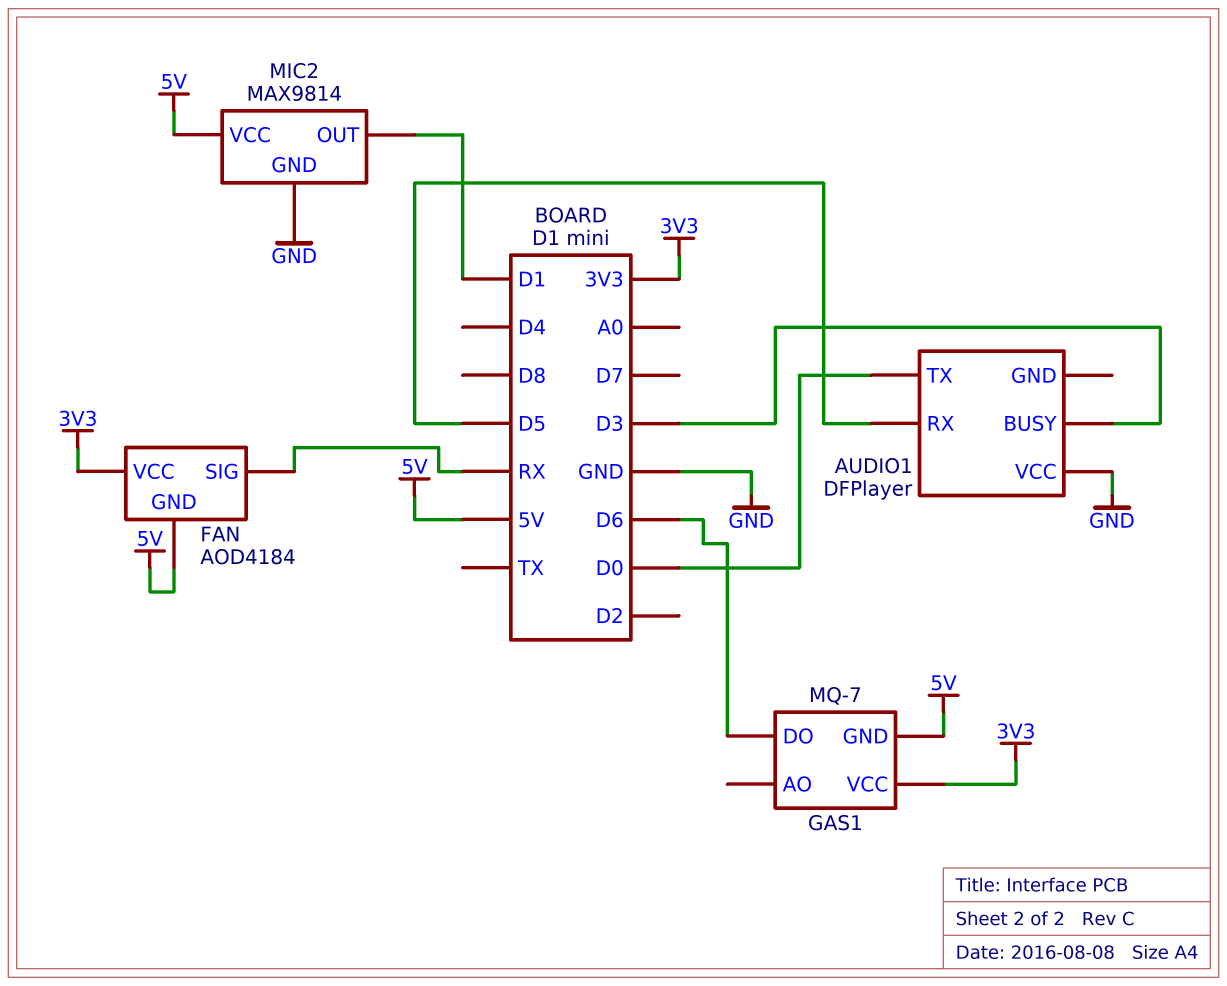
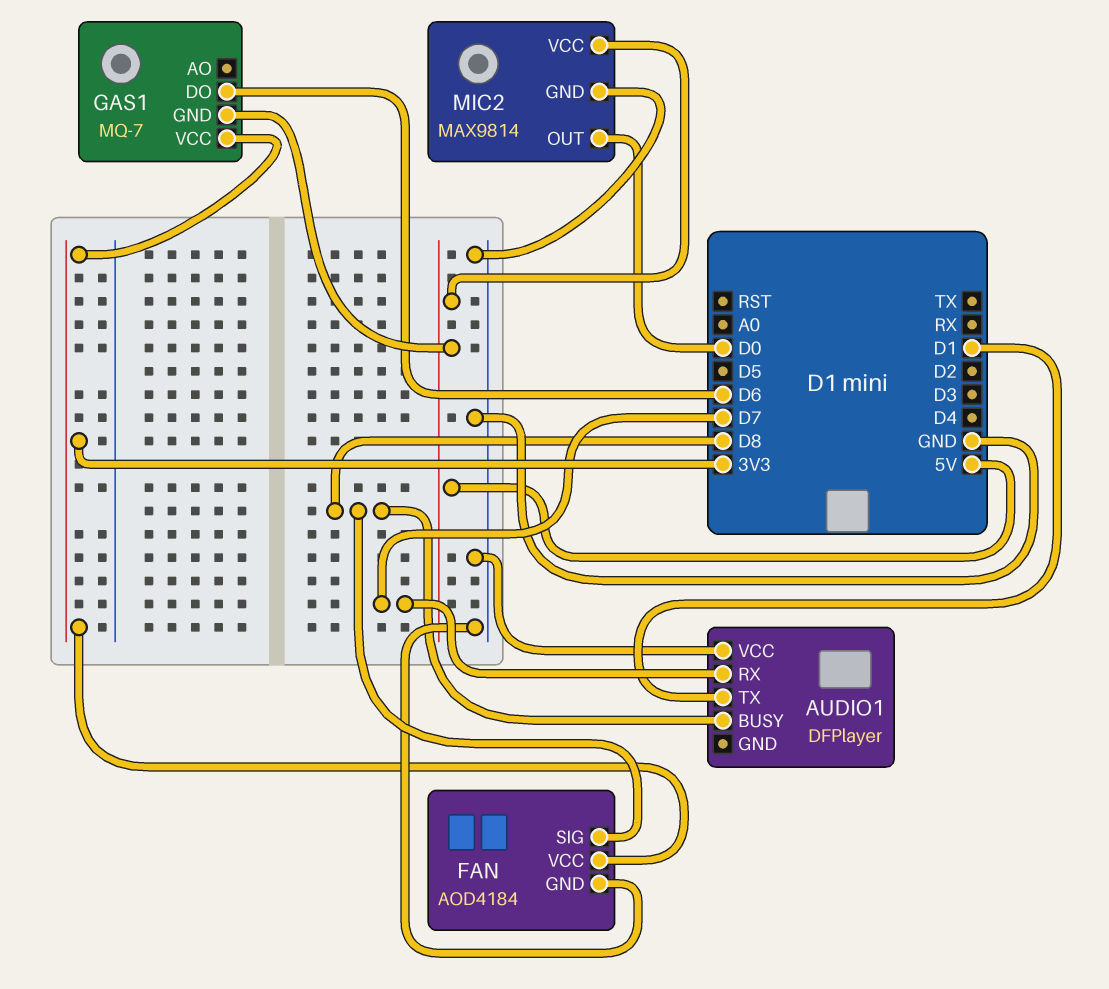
AUDIO1 pin BUSY: D3 -> D8
AUDIO1 pin RX: D5 -> D7
AUDIO1 pin TX: D0 -> D1
FAN pin GND: 5V -> GND
FAN pin SIG: RX -> D8
MIC2 pin OUT: D1 -> D0

